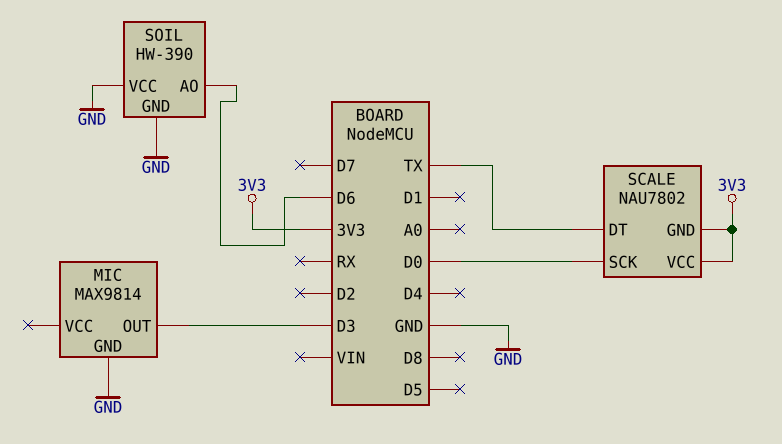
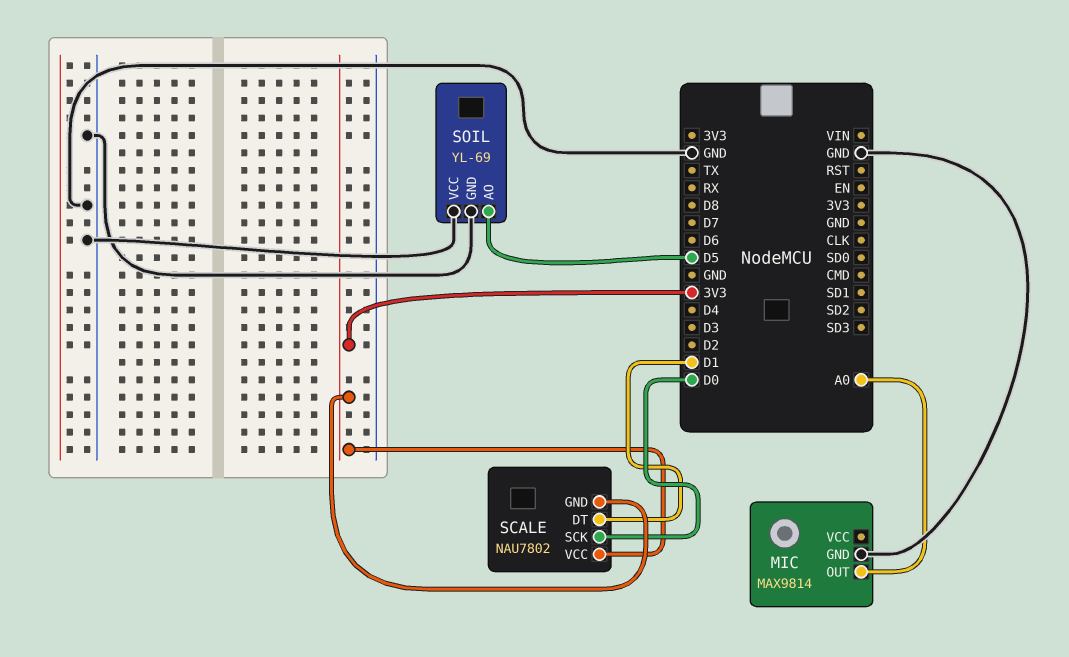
MIC pin OUT: D3 -> A0
SCALE pin DT: TX -> D1
SOIL: HW-390 -> YL-69
SOIL pin AO: D6 -> D5

